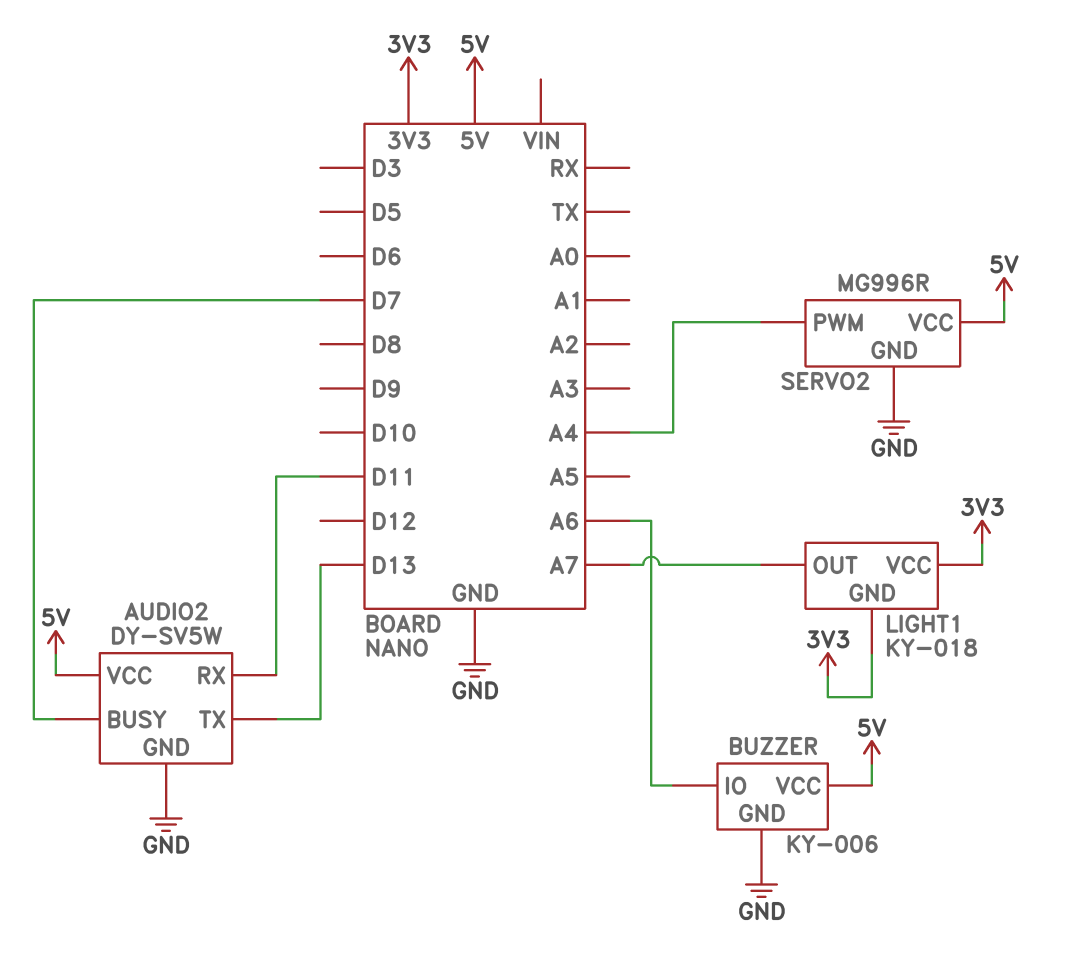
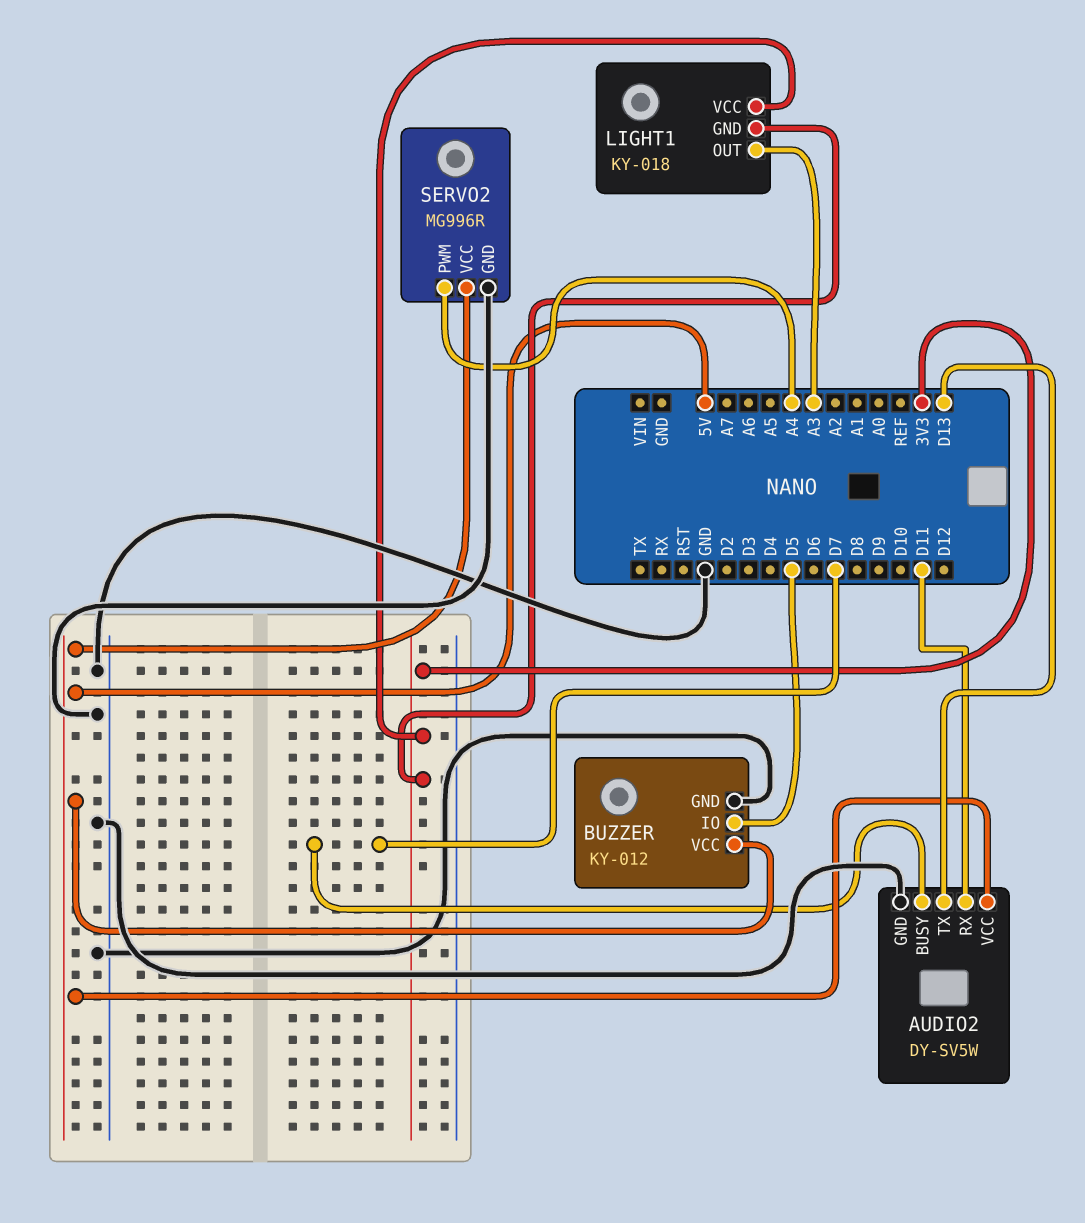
BUZZER: KY-006 -> KY-012
BUZZER pin IO: A6 -> D5
LIGHT1 pin OUT: A7 -> A3

